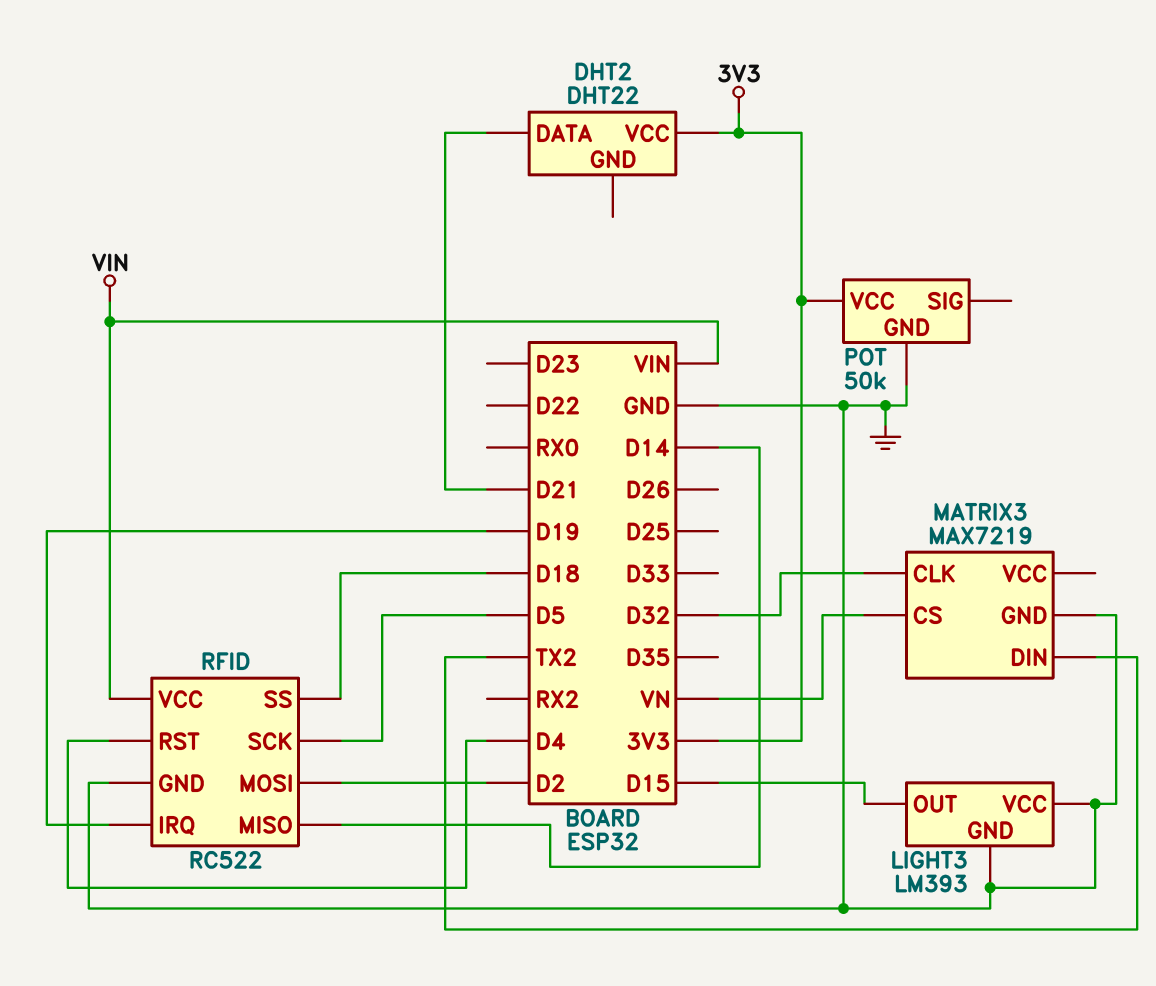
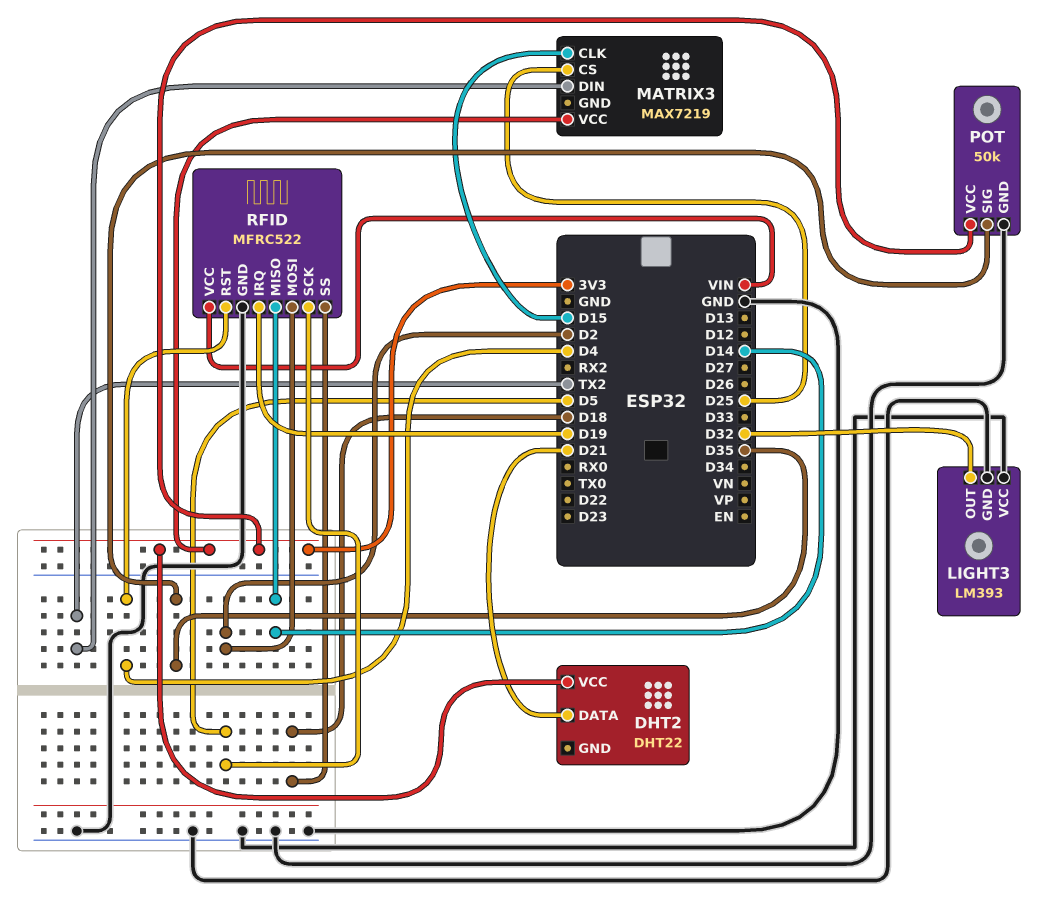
LIGHT3 pin OUT: D15 -> D32
MATRIX3 pin CLK: D32 -> D15
MATRIX3 pin CS: VN -> D25
MATRIX3 pin GND: GND -> none
MATRIX3 pin VCC: none -> 3V3
POT pin SIG: none -> D35
RFID: RC522 -> MFRC522

